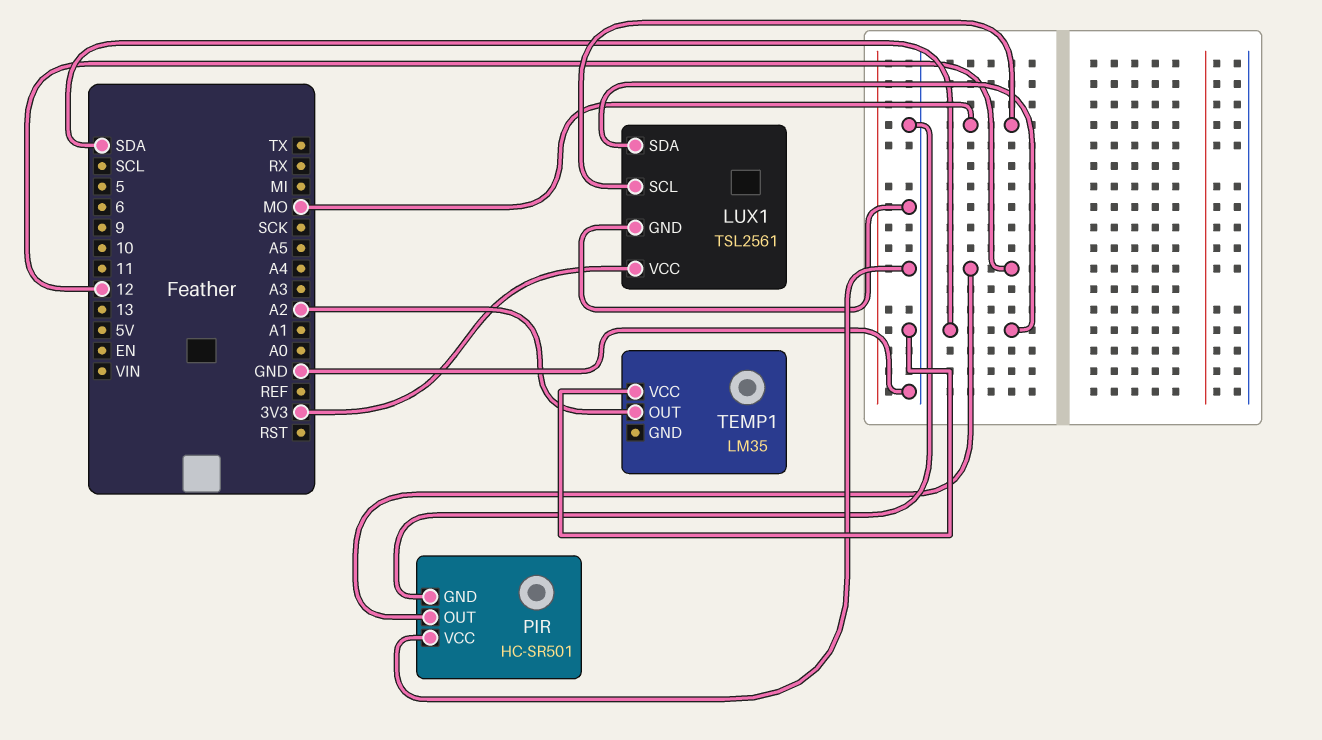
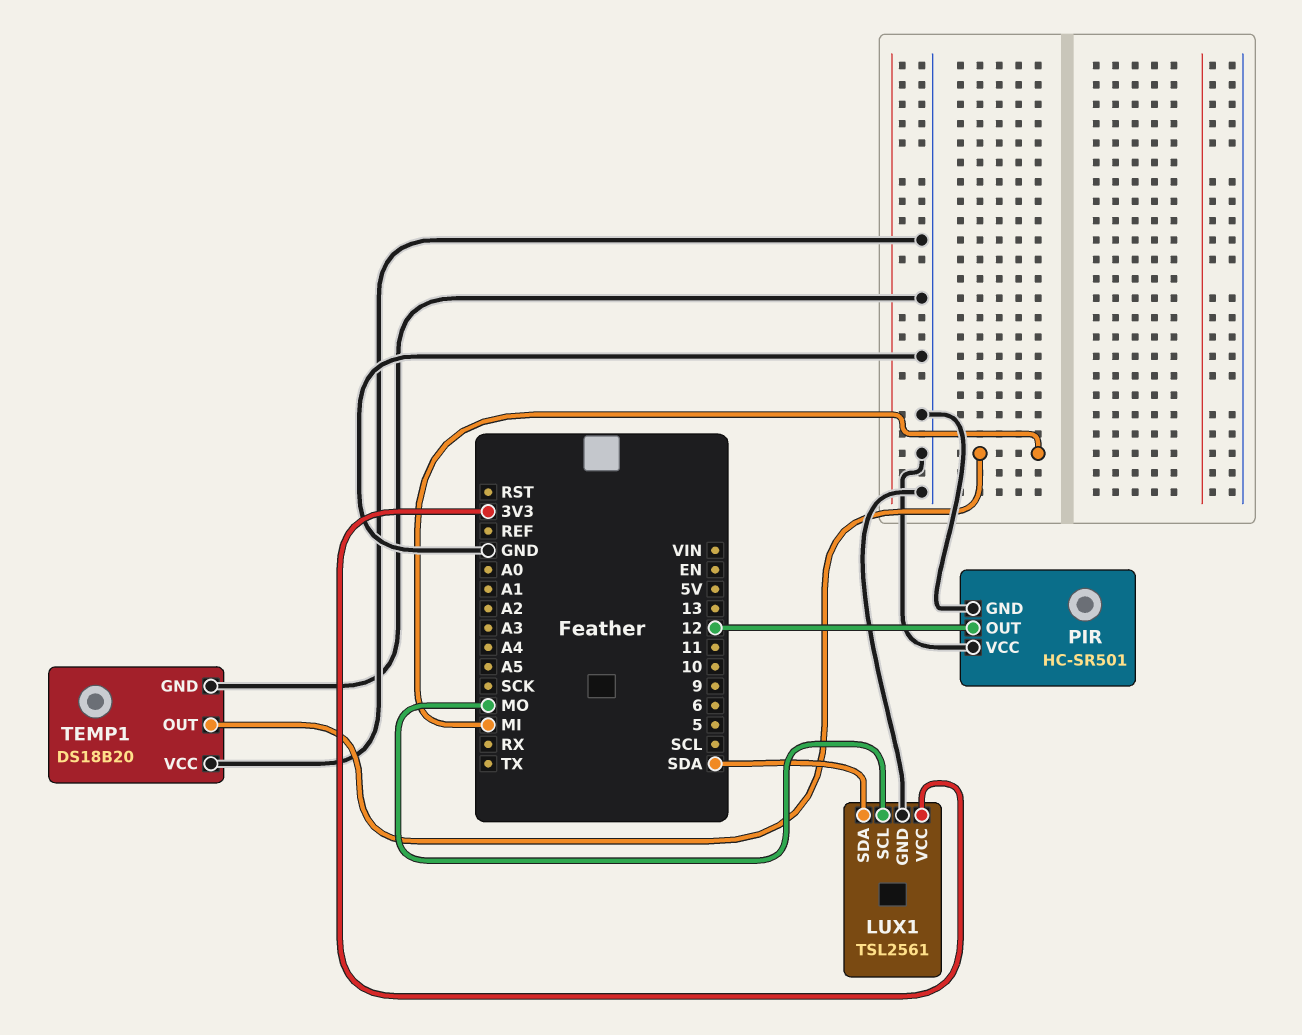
TEMP1: LM35 -> DS18B20
TEMP1 pin GND: none -> GND
TEMP1 pin OUT: A2 -> MI

